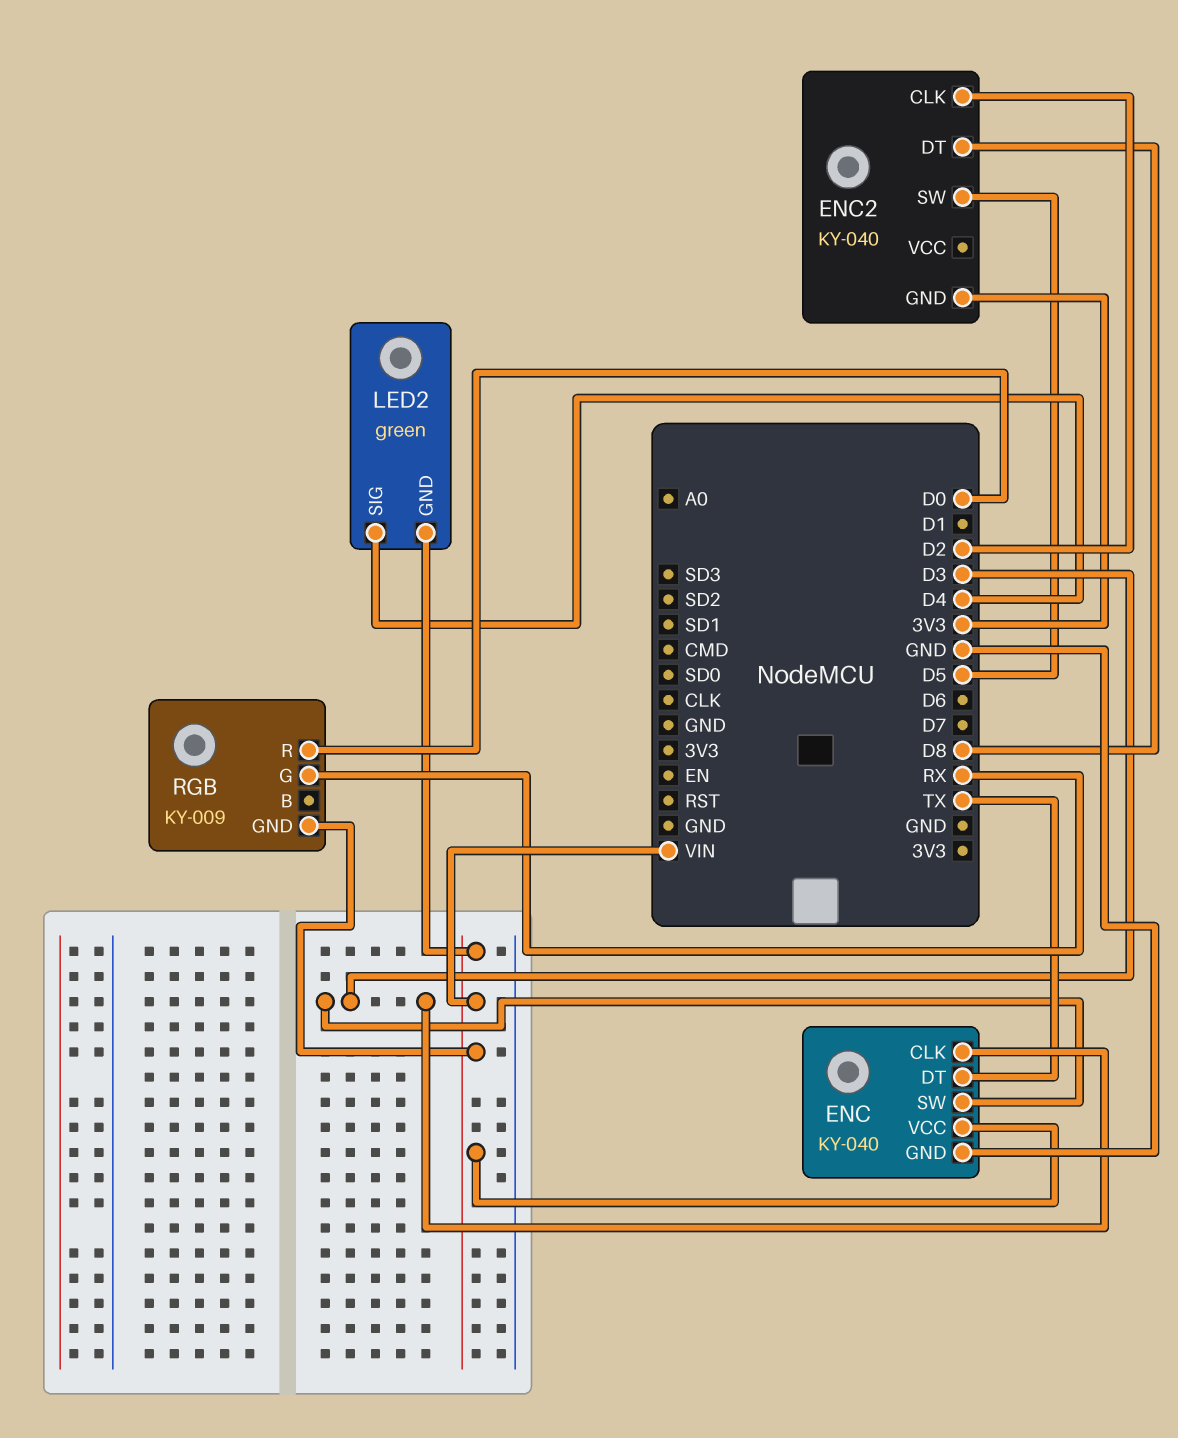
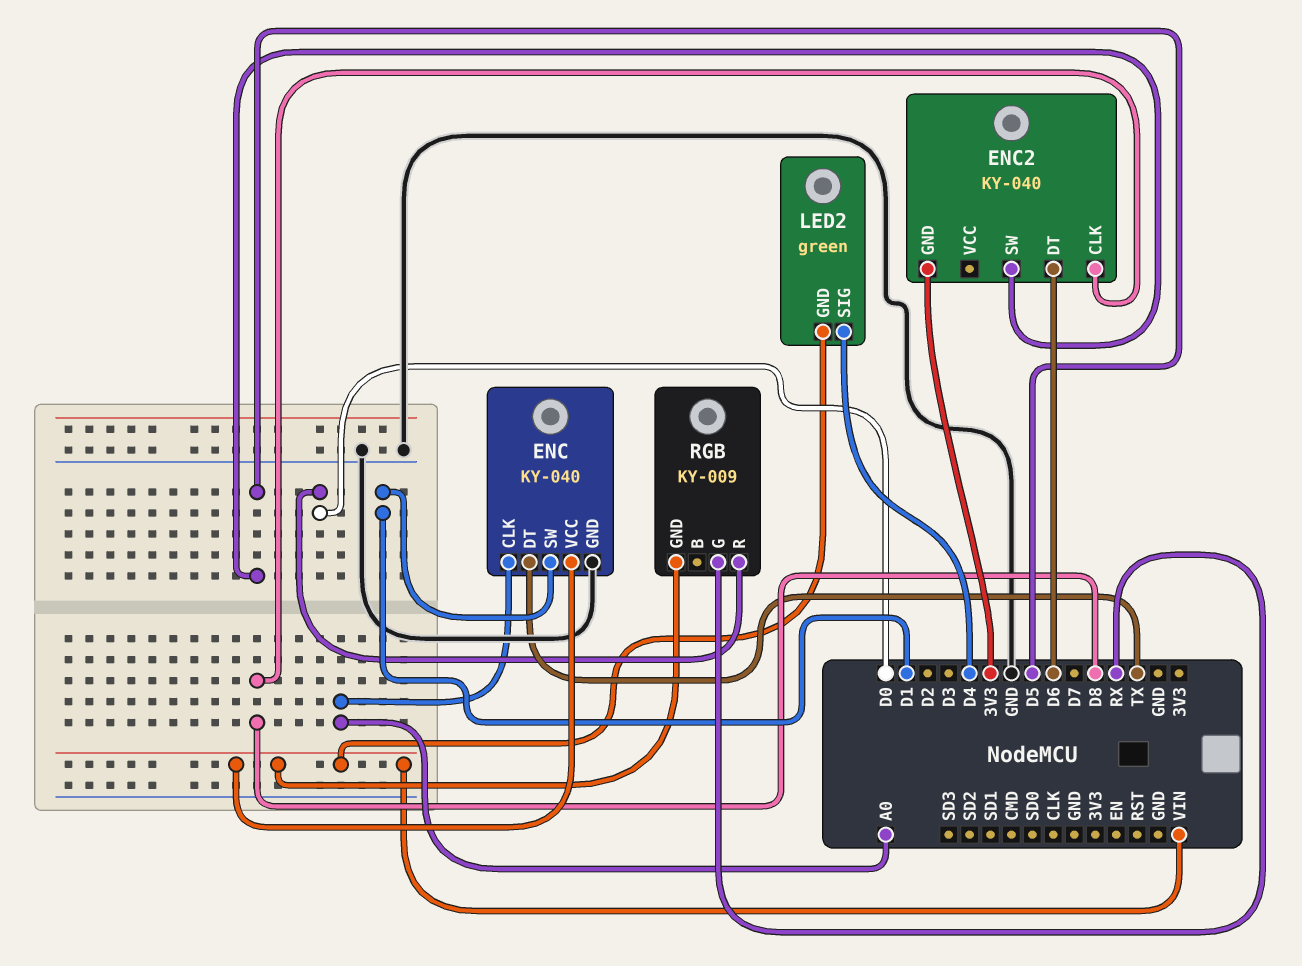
ENC pin CLK: D3 -> A0
ENC pin SW: D3 -> D1
ENC2 pin CLK: D2 -> D8
ENC2 pin DT: D8 -> D6

